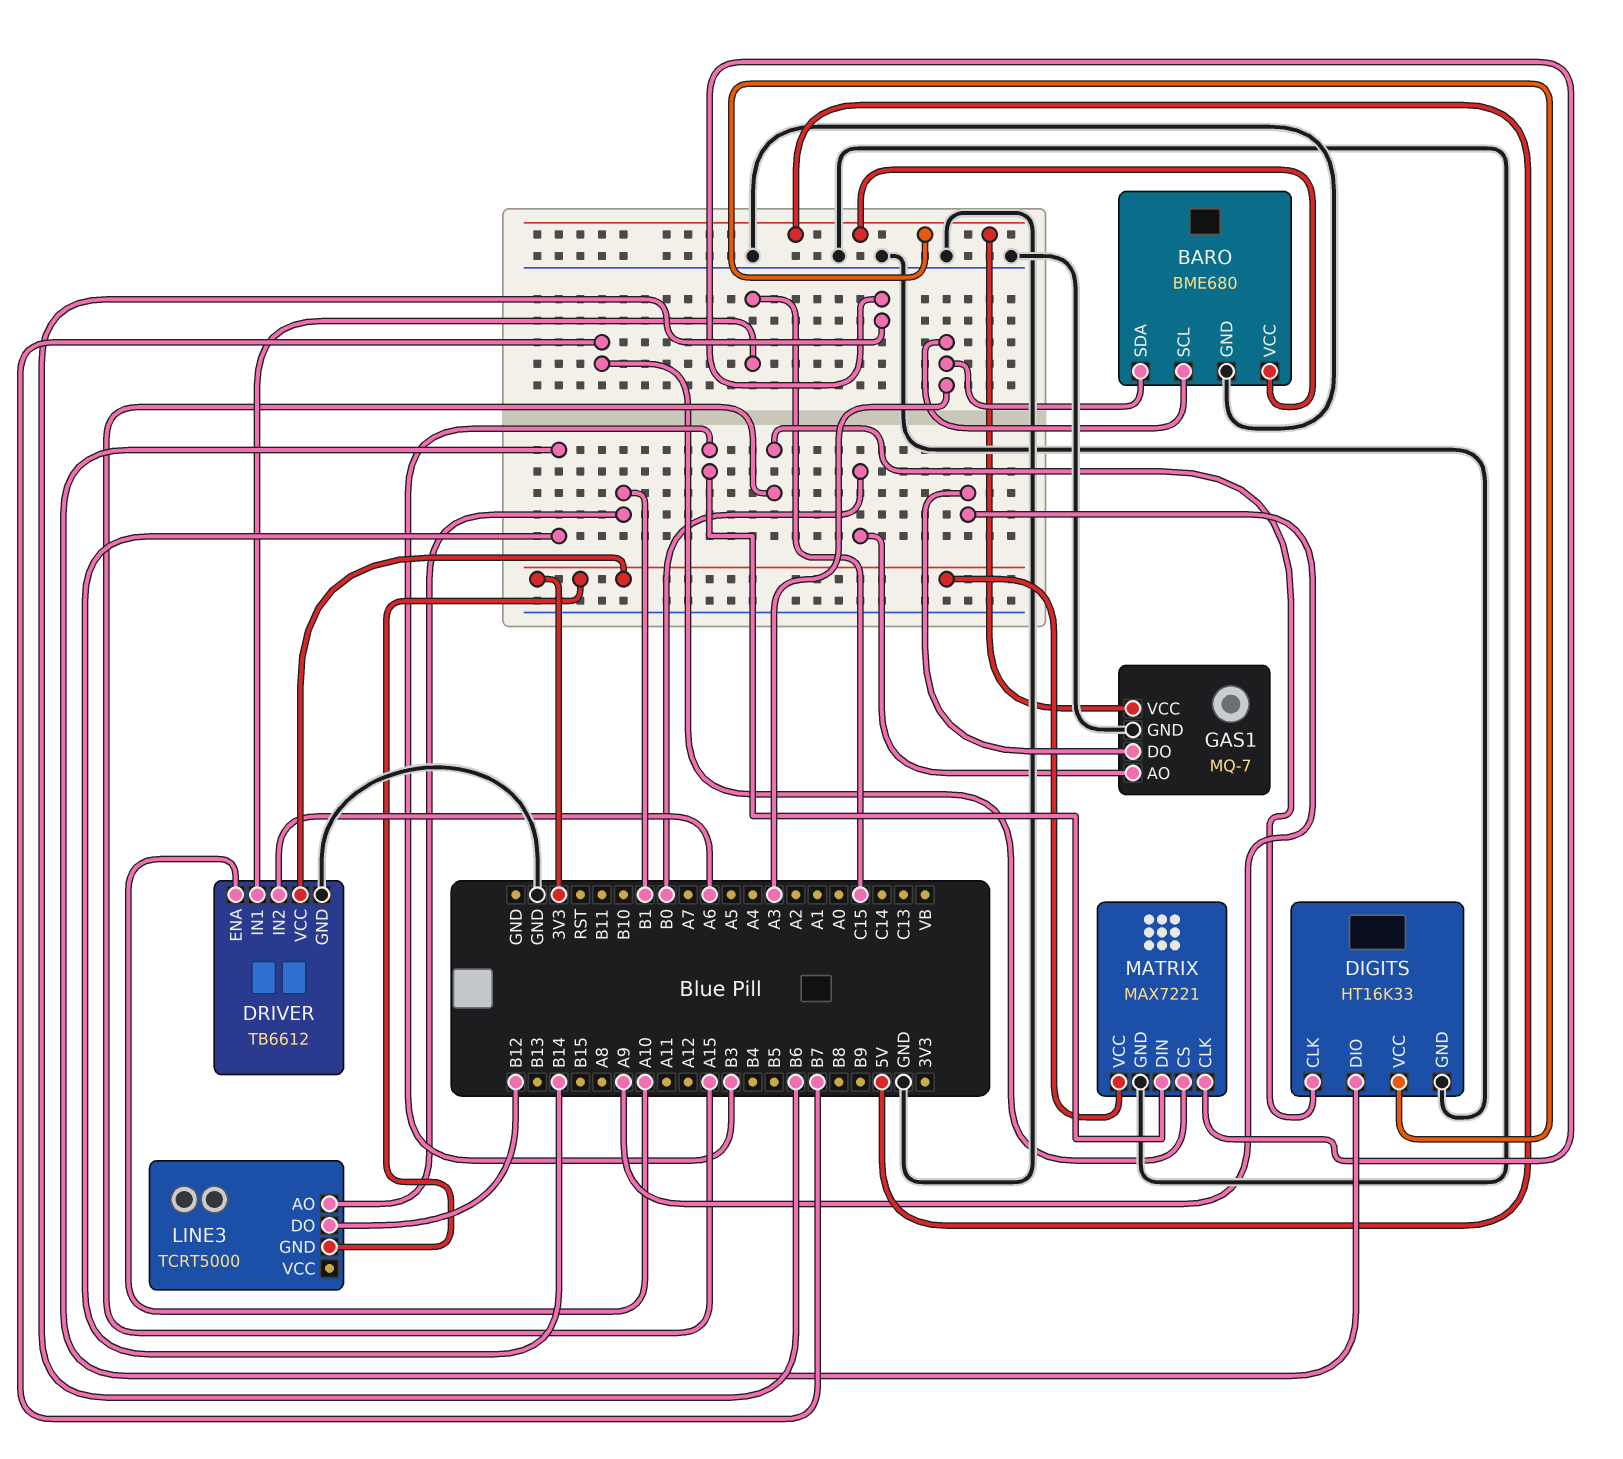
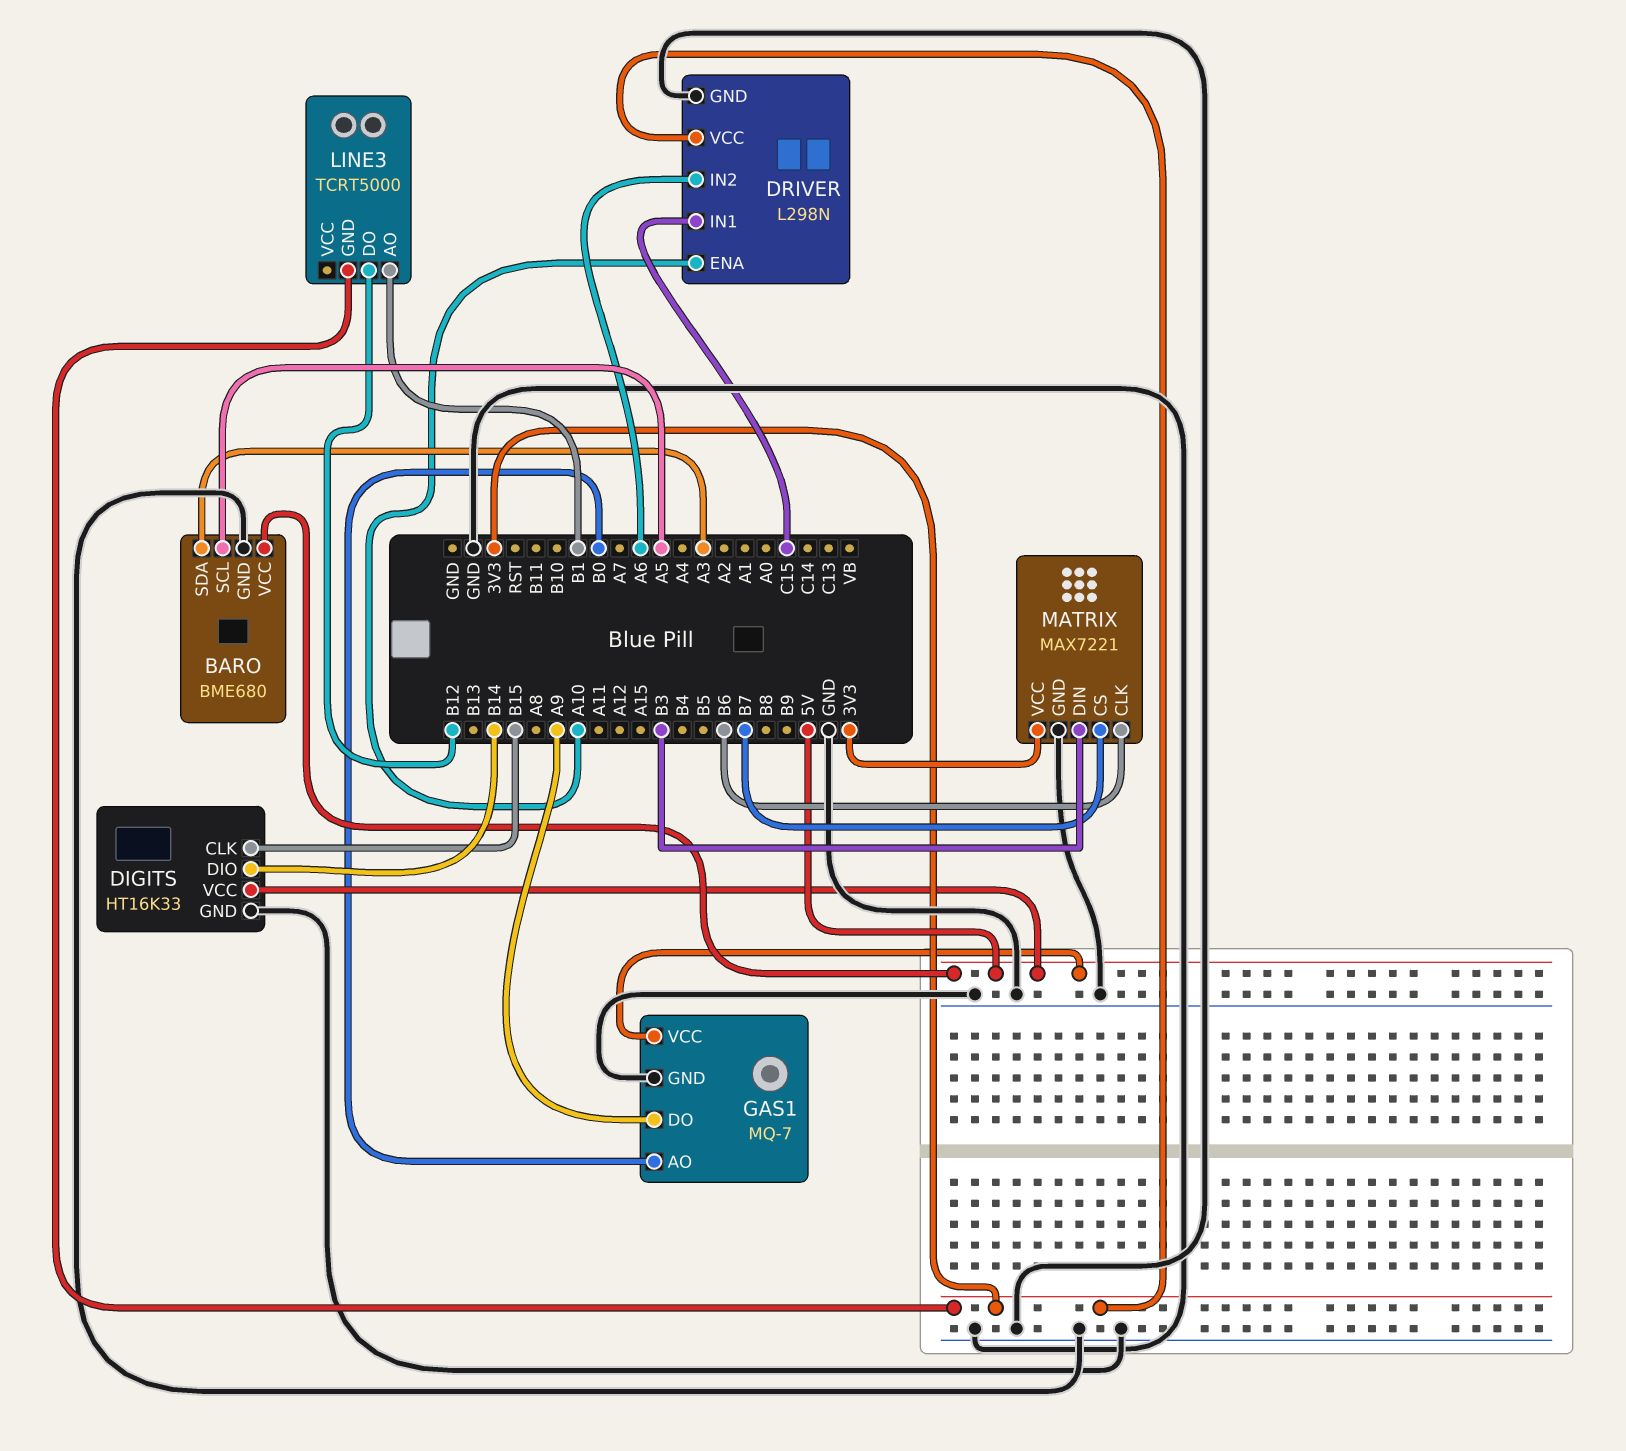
BARO pin SCL: A3 -> A5
DIGITS pin CLK: A15 -> B15
DRIVER: TB6612 -> L298N

